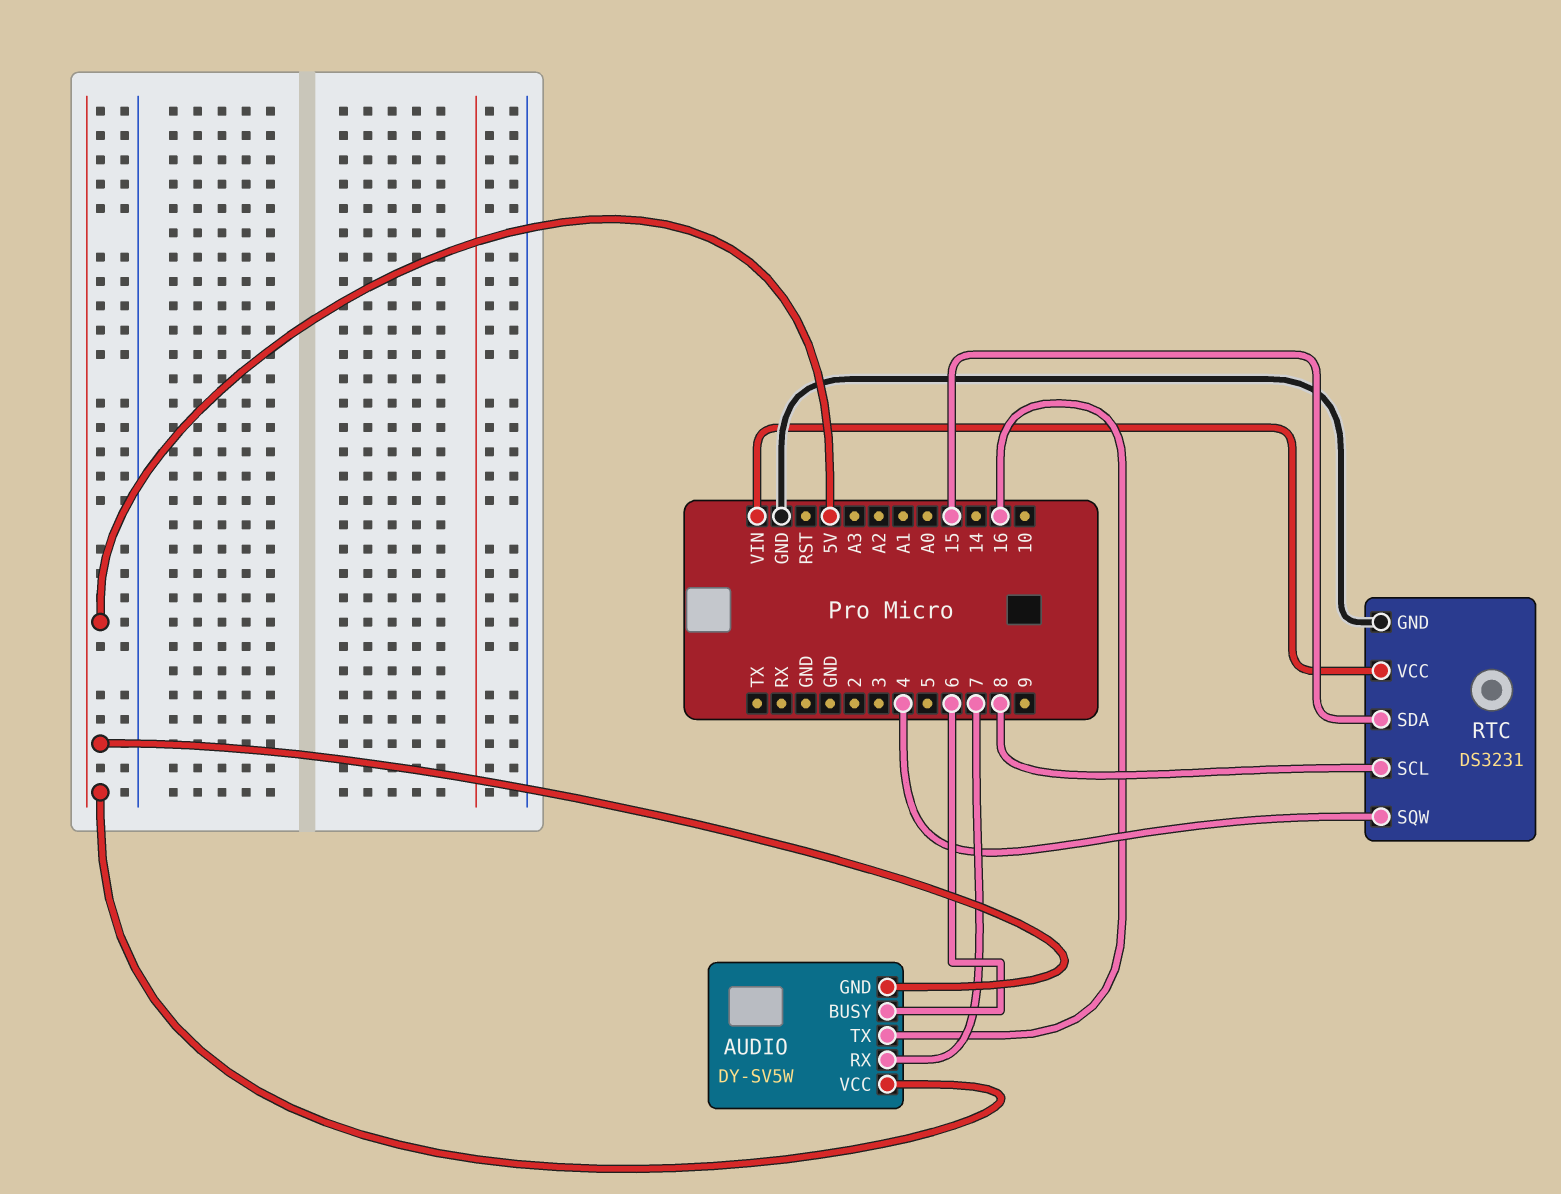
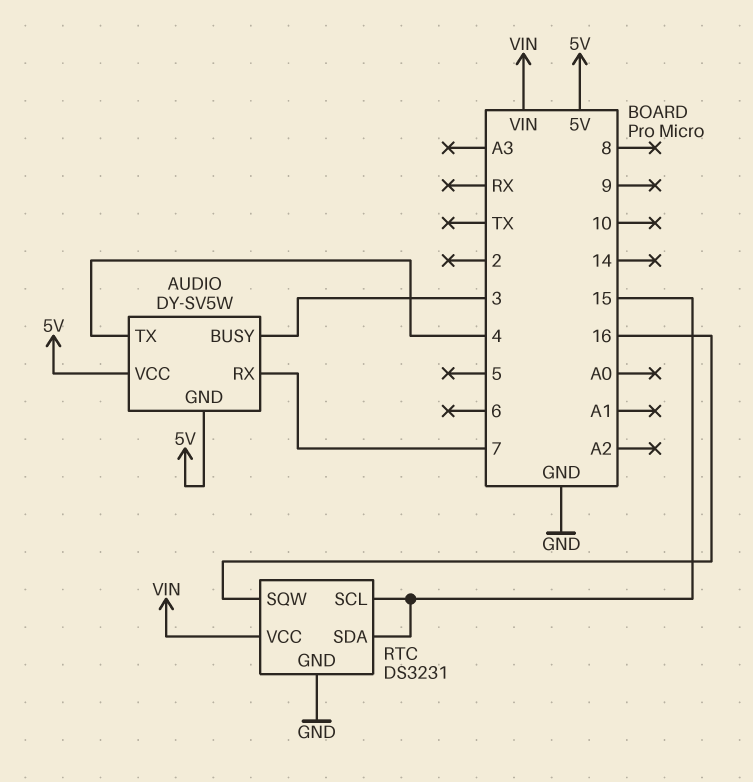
AUDIO pin BUSY: 6 -> 3
AUDIO pin TX: 16 -> 4
RTC pin SCL: 8 -> 15
RTC pin SQW: 4 -> 16

